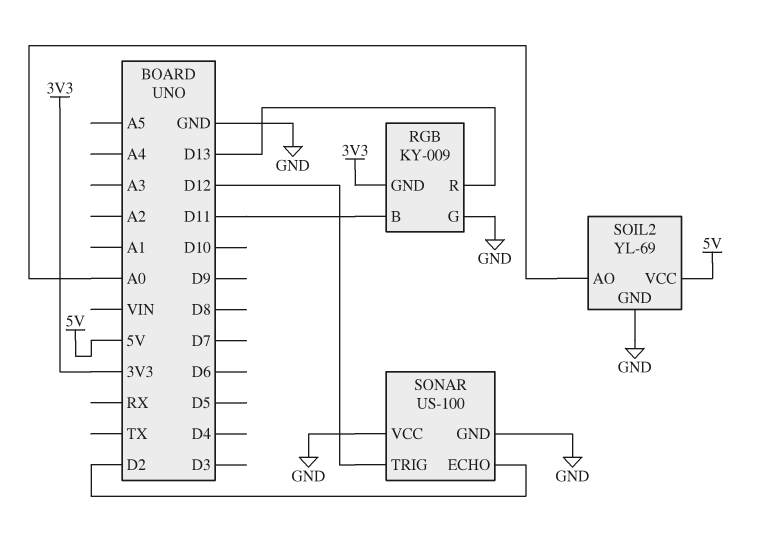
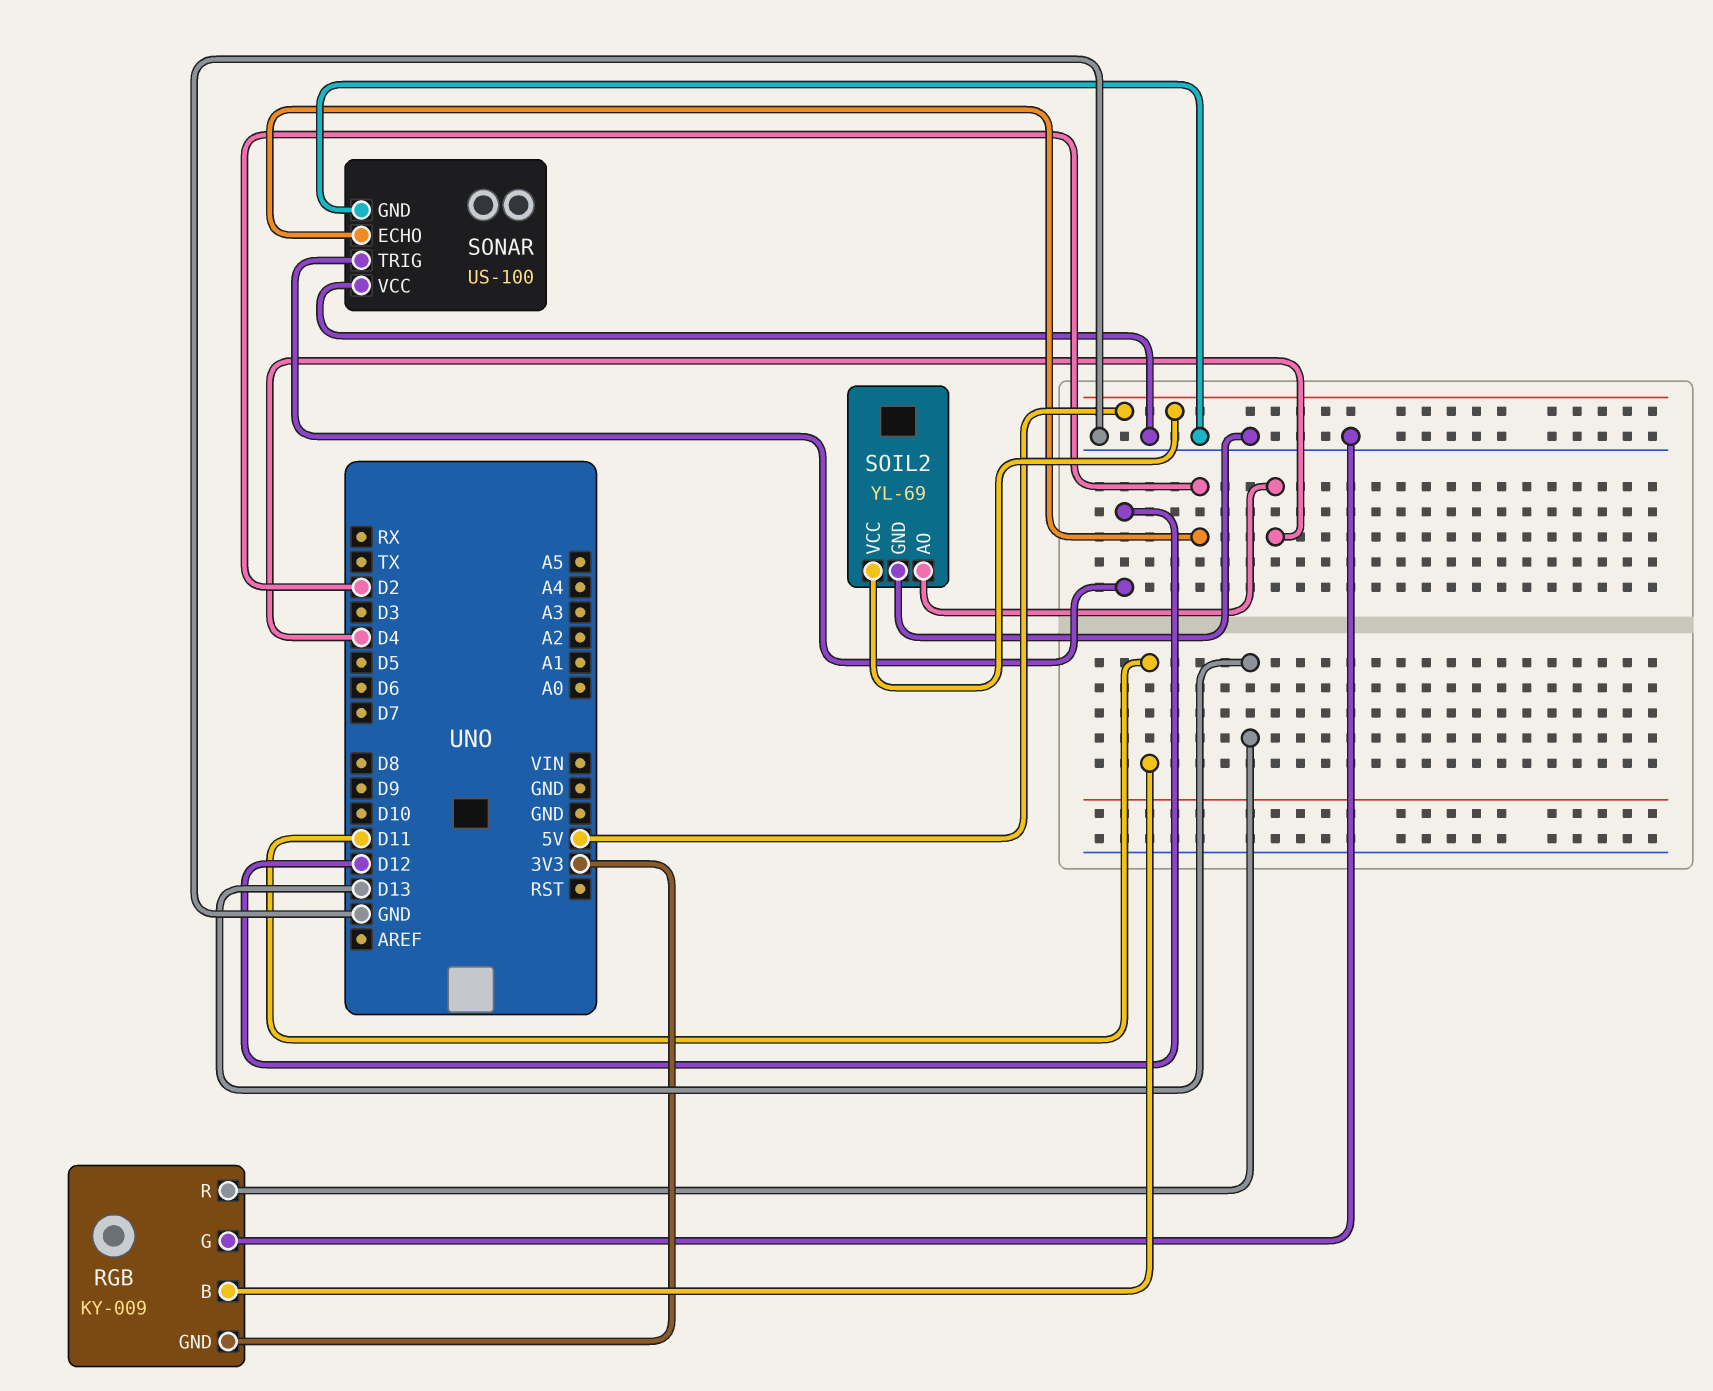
SOIL2 pin AO: A0 -> D4

